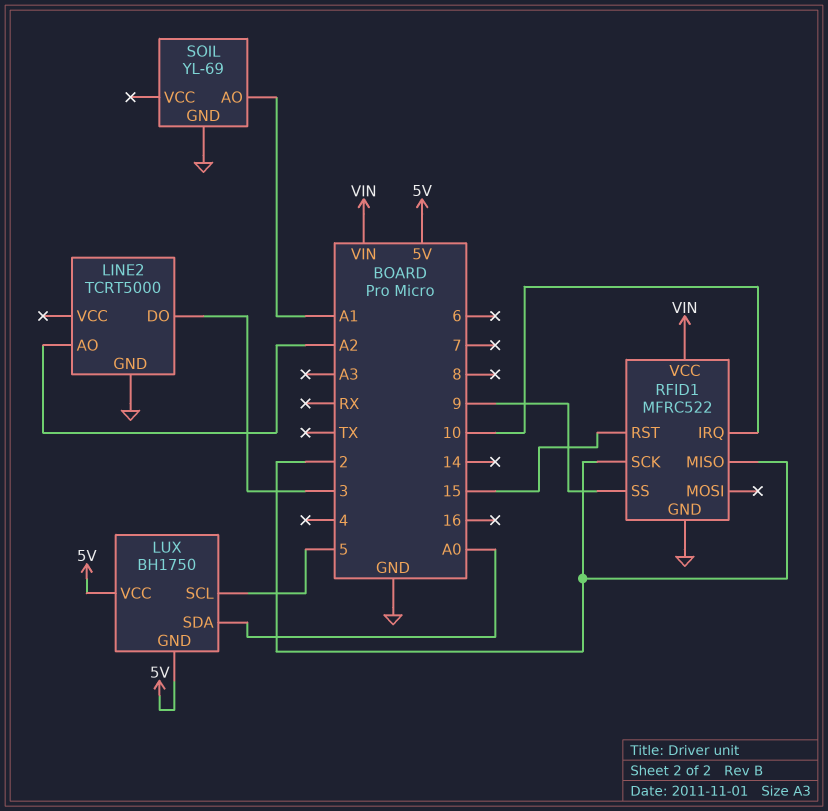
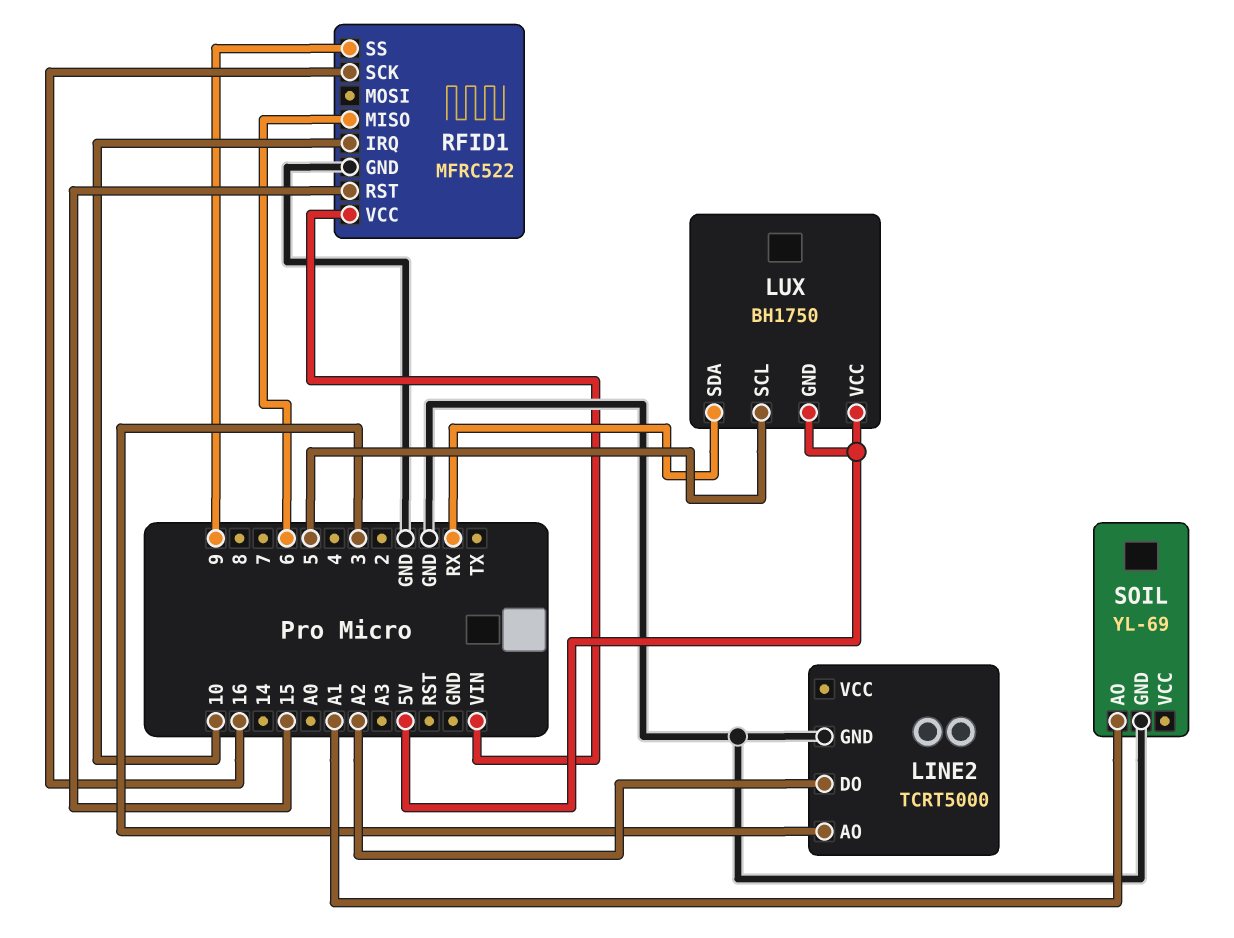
LINE2 pin AO: A2 -> 3
LINE2 pin DO: 3 -> A2
LUX pin SDA: A0 -> RX
RFID1 pin MISO: 2 -> 6
RFID1 pin SCK: 2 -> 16

